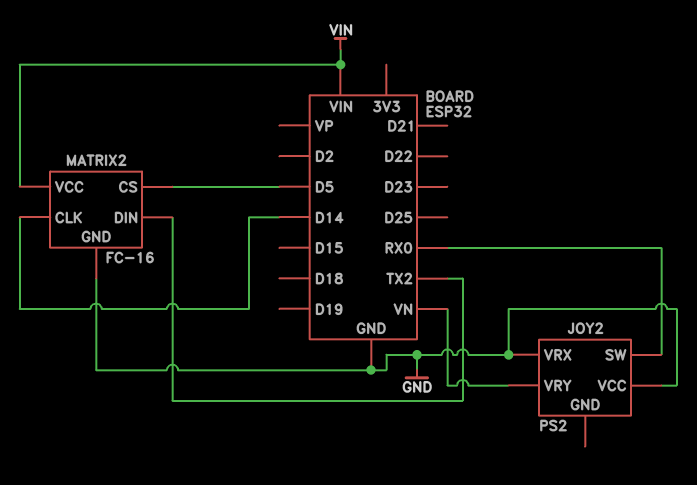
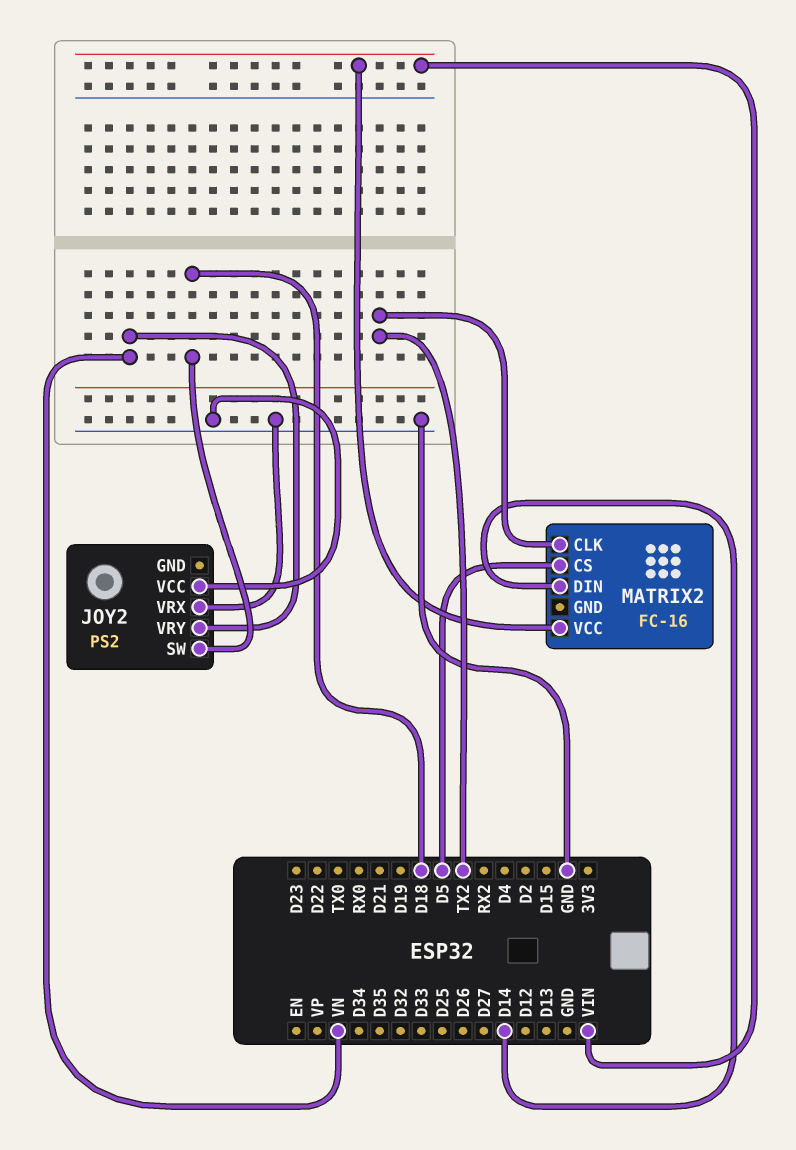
JOY2 pin SW: RX0 -> D18
MATRIX2 pin CLK: D14 -> TX2
MATRIX2 pin DIN: TX2 -> D14
MATRIX2 pin GND: GND -> none

